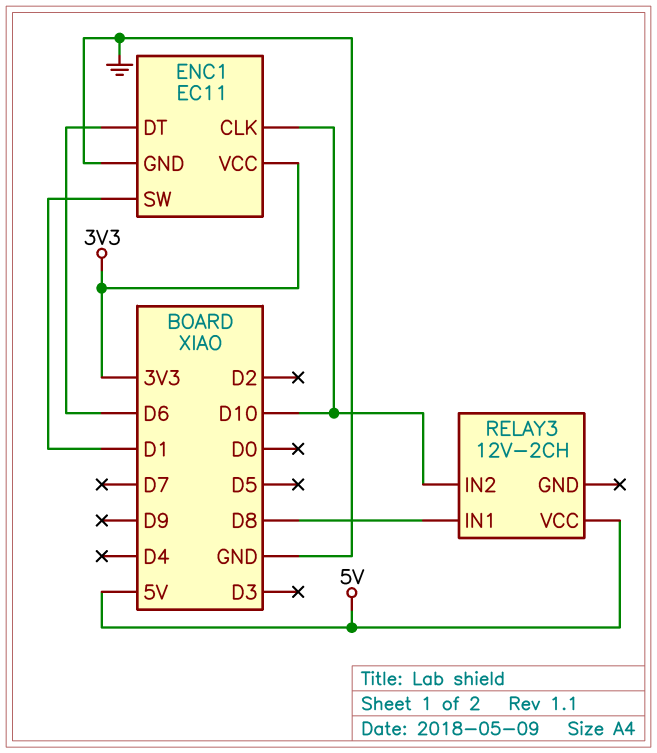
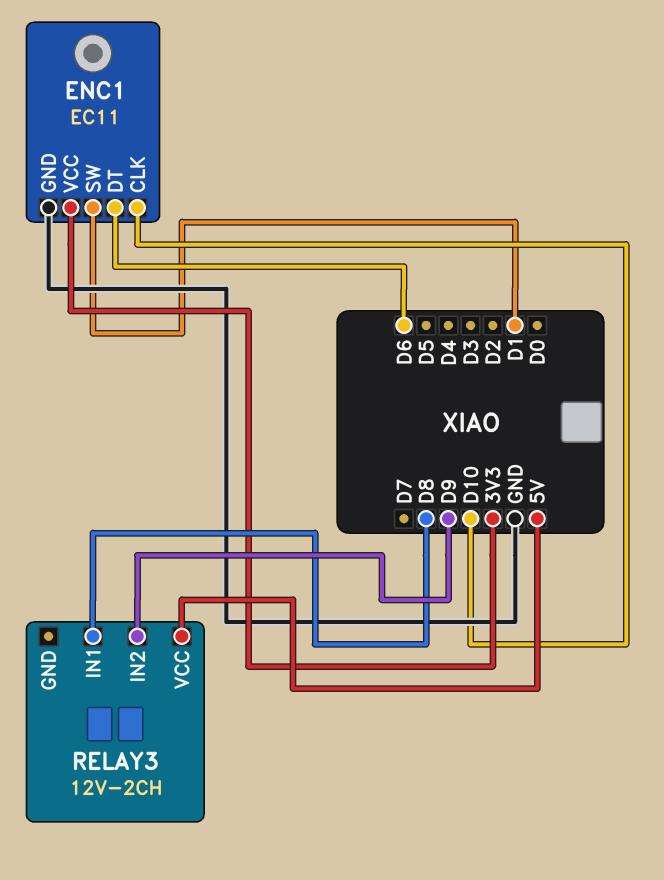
RELAY3 pin IN2: D10 -> D9

